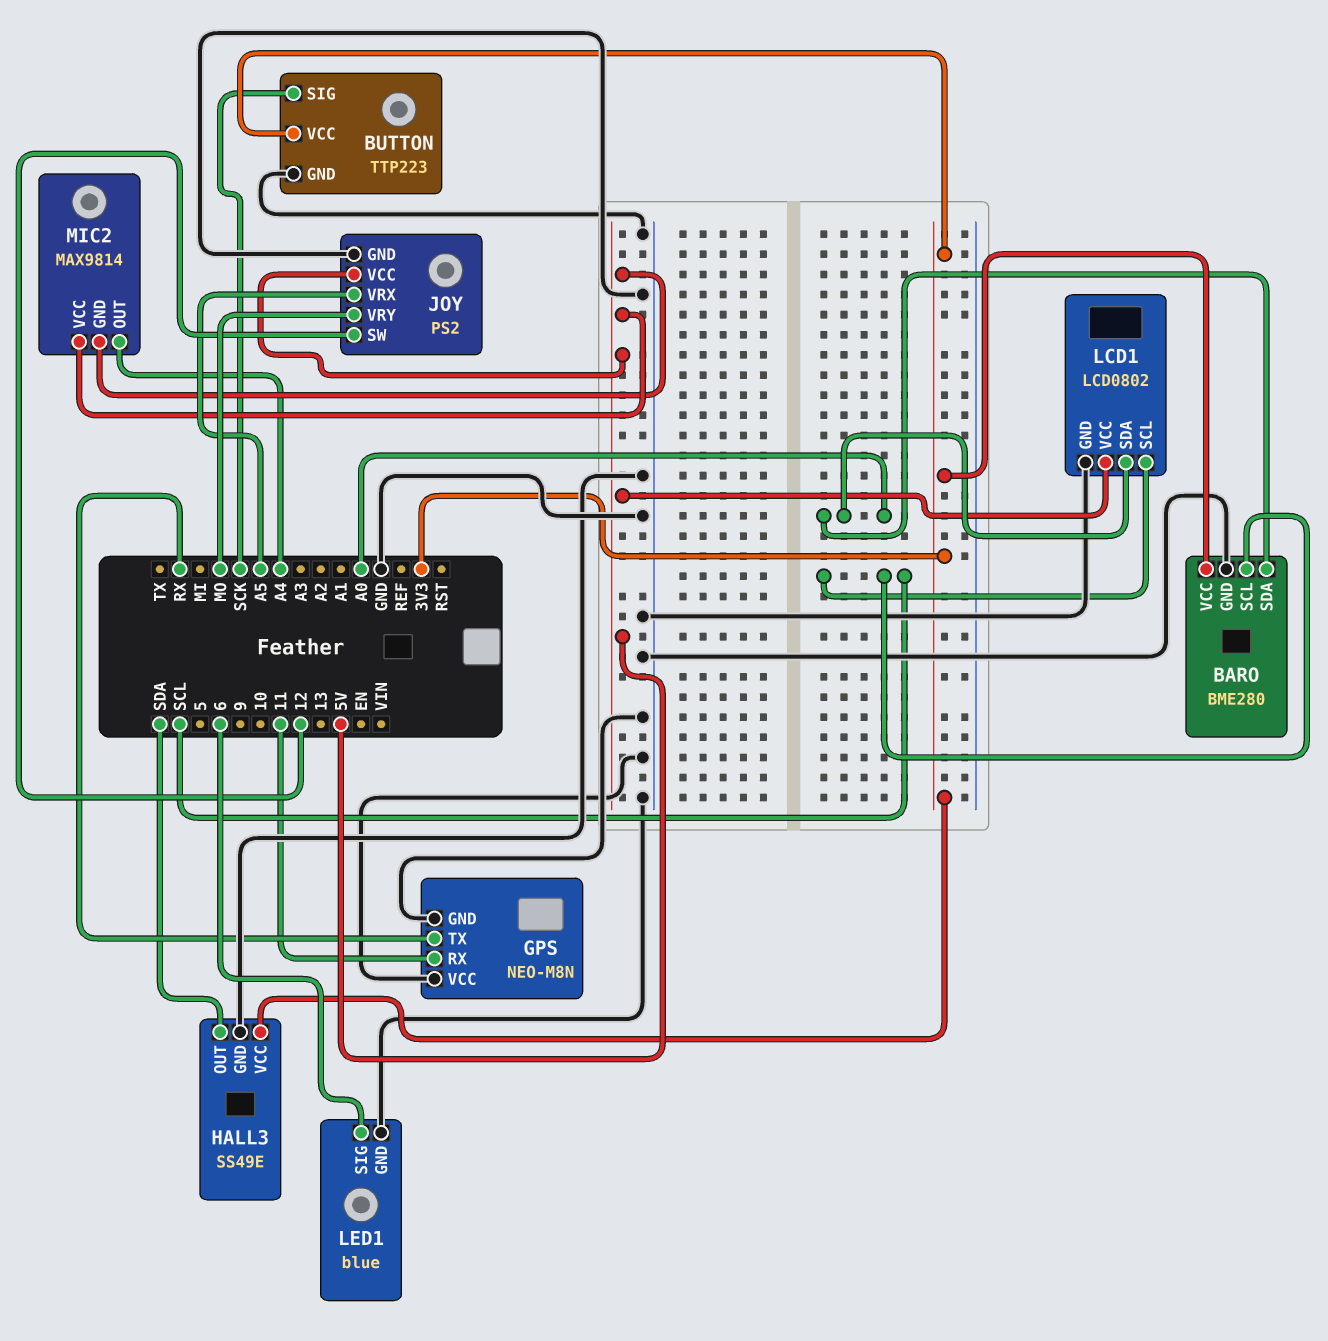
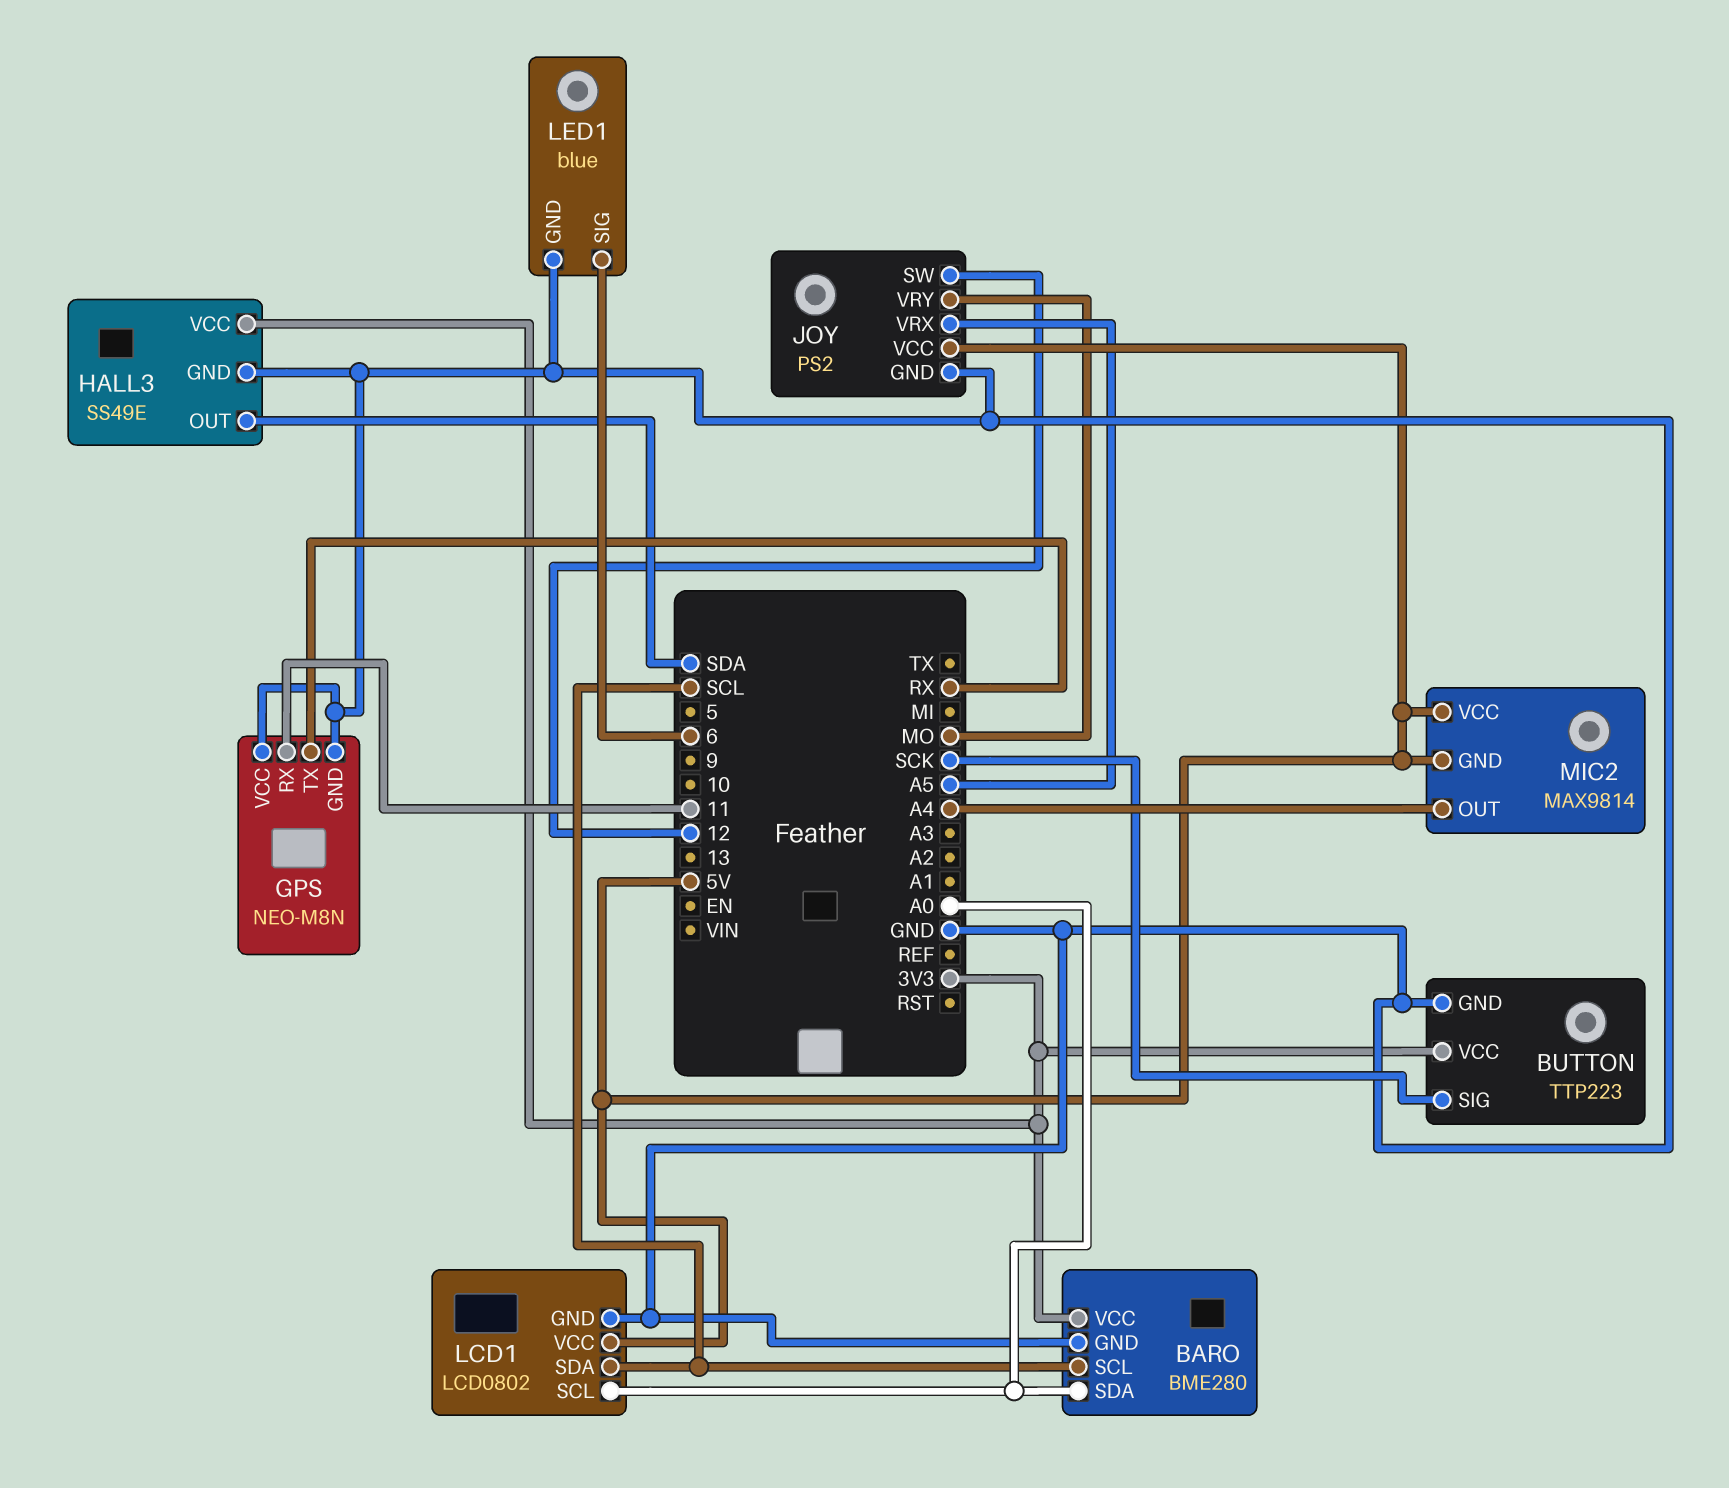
LCD1 pin SCL: SCL -> A0
LCD1 pin SDA: A0 -> SCL

